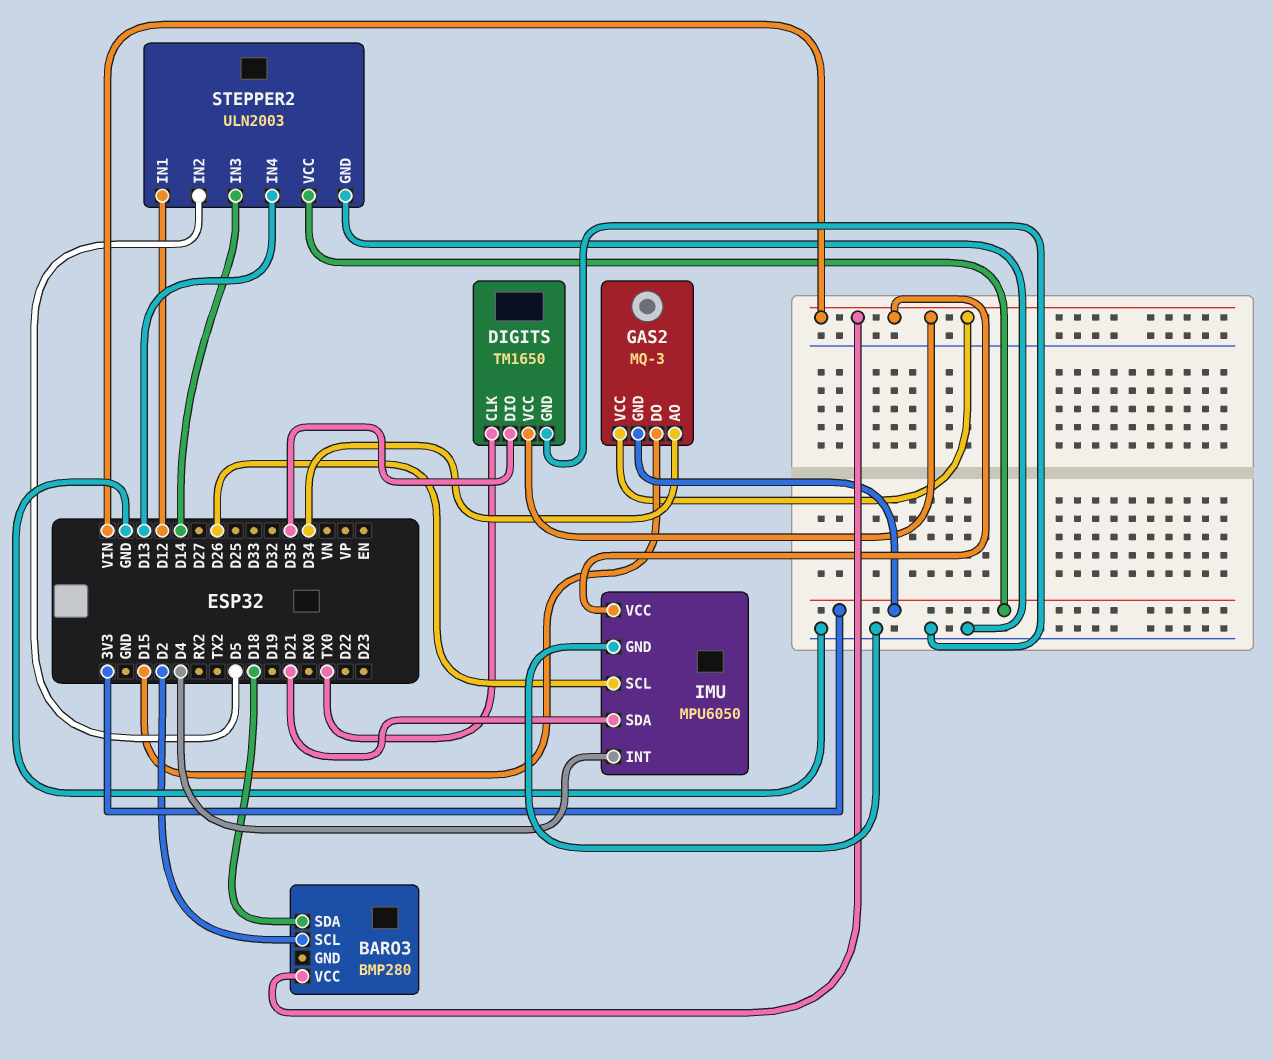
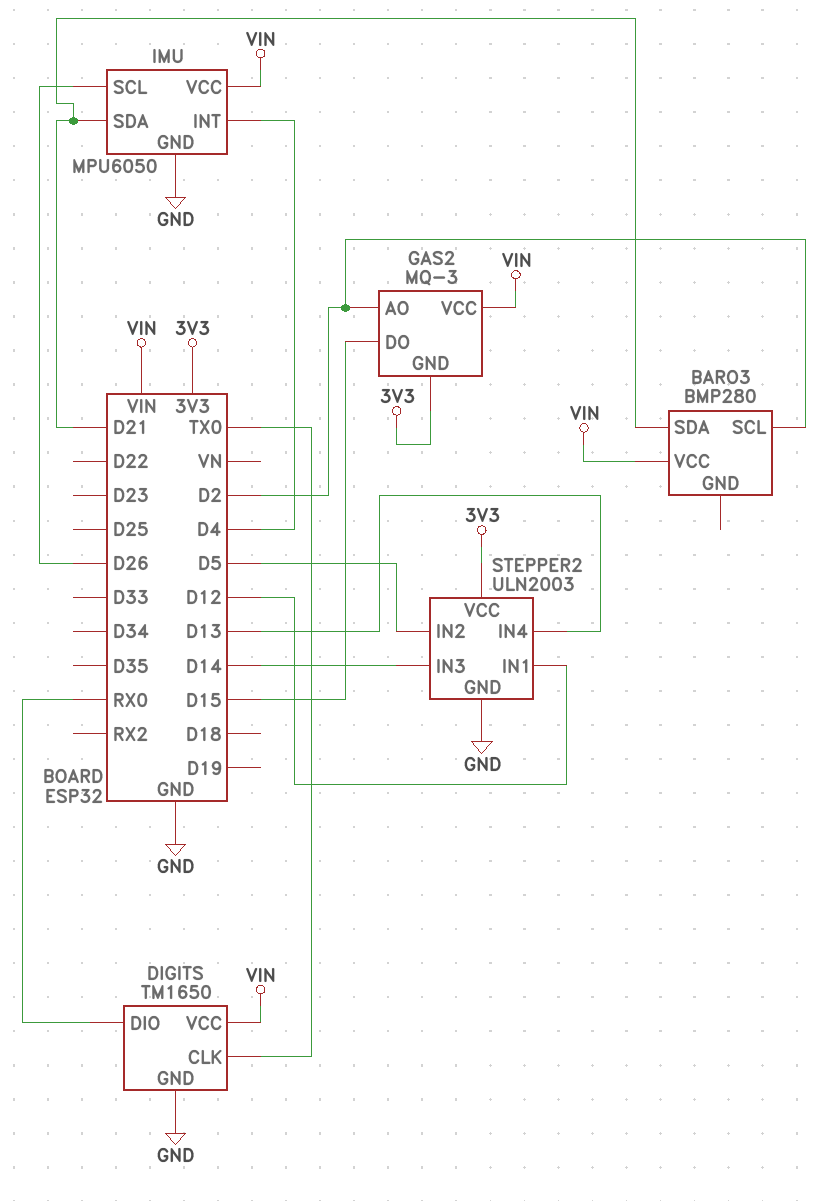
BARO3 pin SDA: D18 -> D21
DIGITS pin DIO: D35 -> RX0
GAS2 pin AO: D34 -> D2

